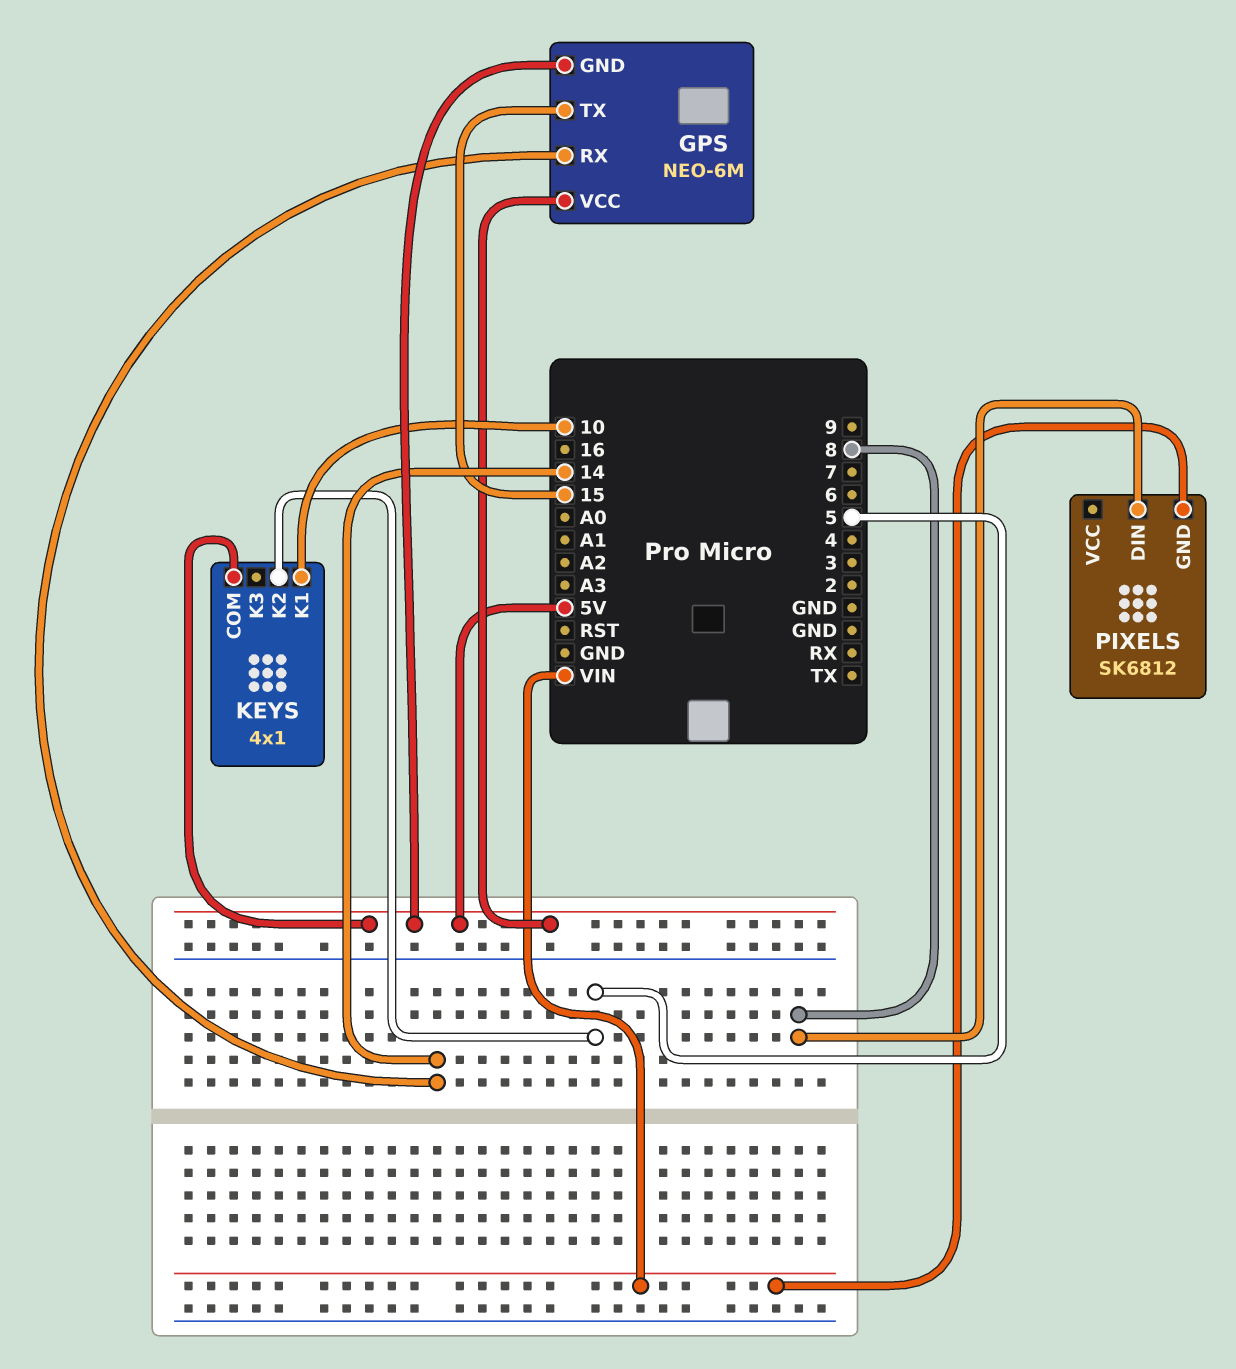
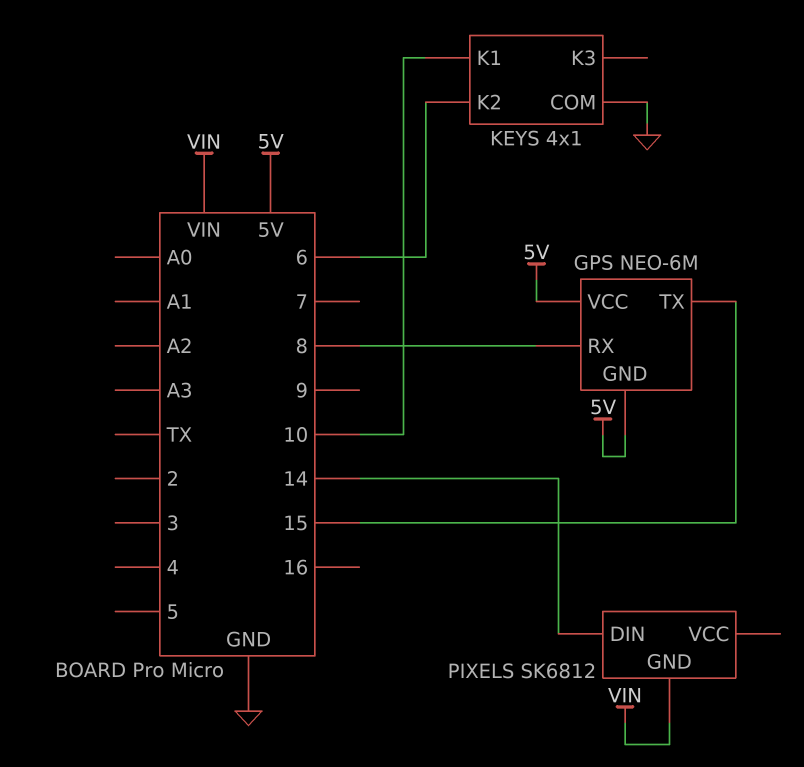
GPS pin RX: 14 -> 8
KEYS pin COM: 5V -> GND
KEYS pin K2: 5 -> 6
PIXELS pin DIN: 8 -> 14

